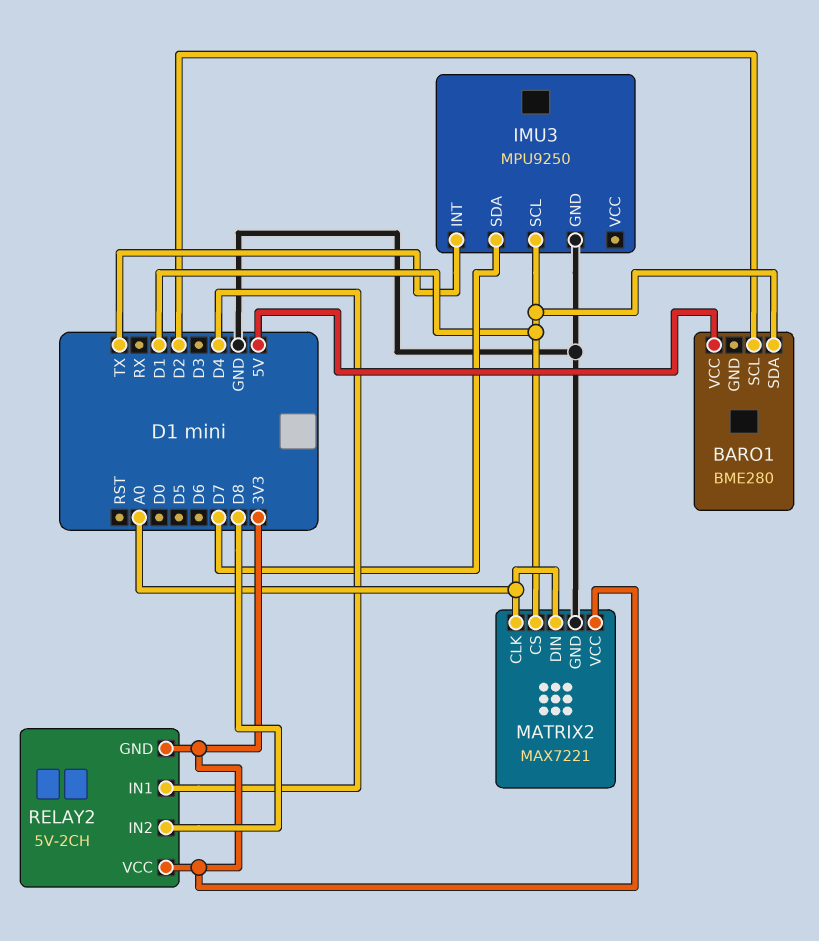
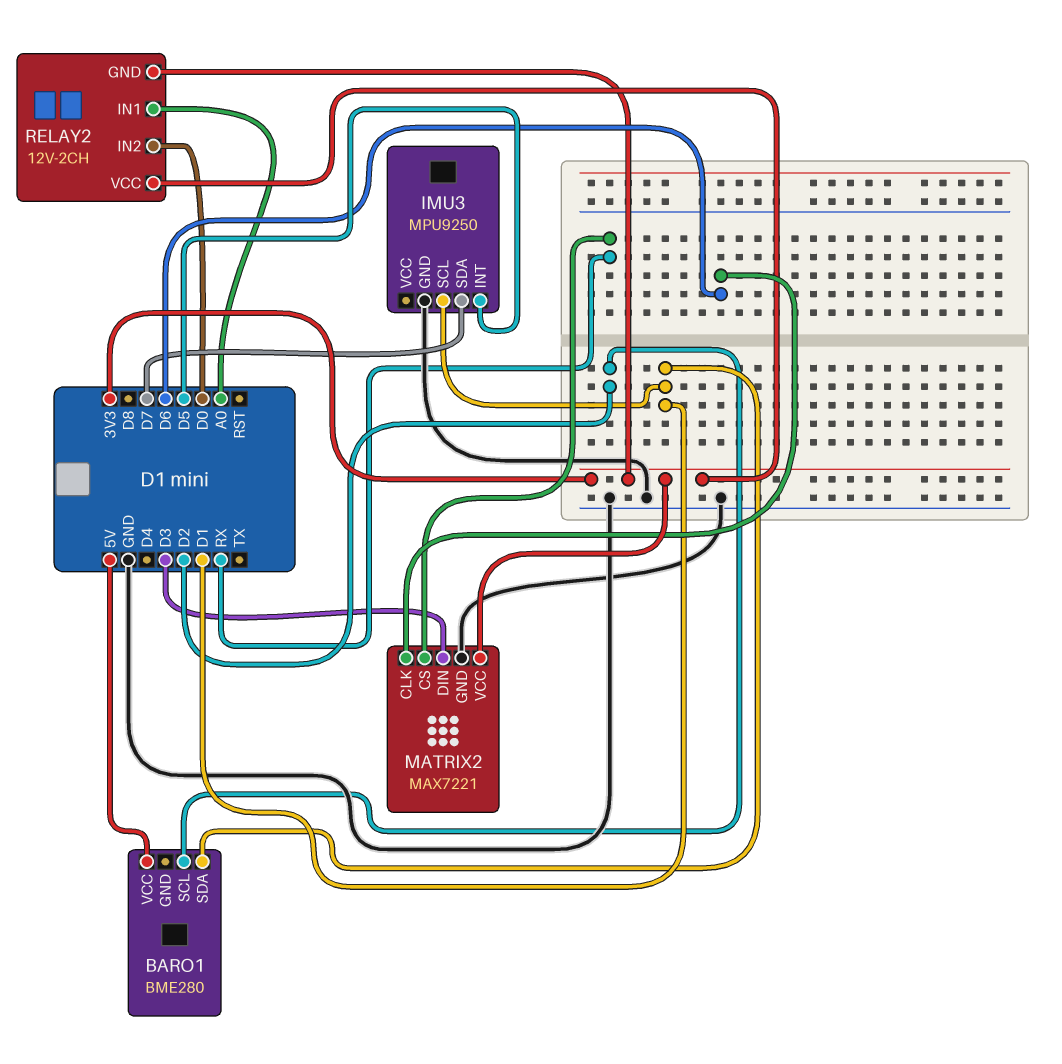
IMU3 pin INT: TX -> D5
MATRIX2 pin CLK: A0 -> D6
MATRIX2 pin CS: D1 -> RX
MATRIX2 pin DIN: A0 -> D3
RELAY2: 5V-2CH -> 12V-2CH
RELAY2 pin IN1: D4 -> A0
RELAY2 pin IN2: D8 -> D0

